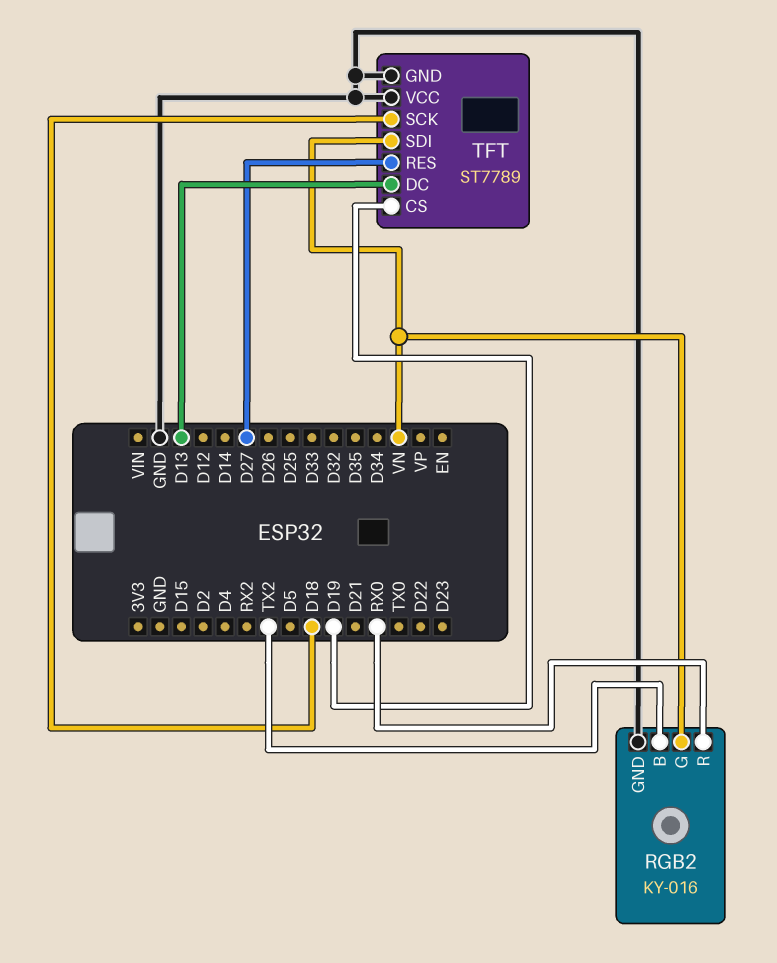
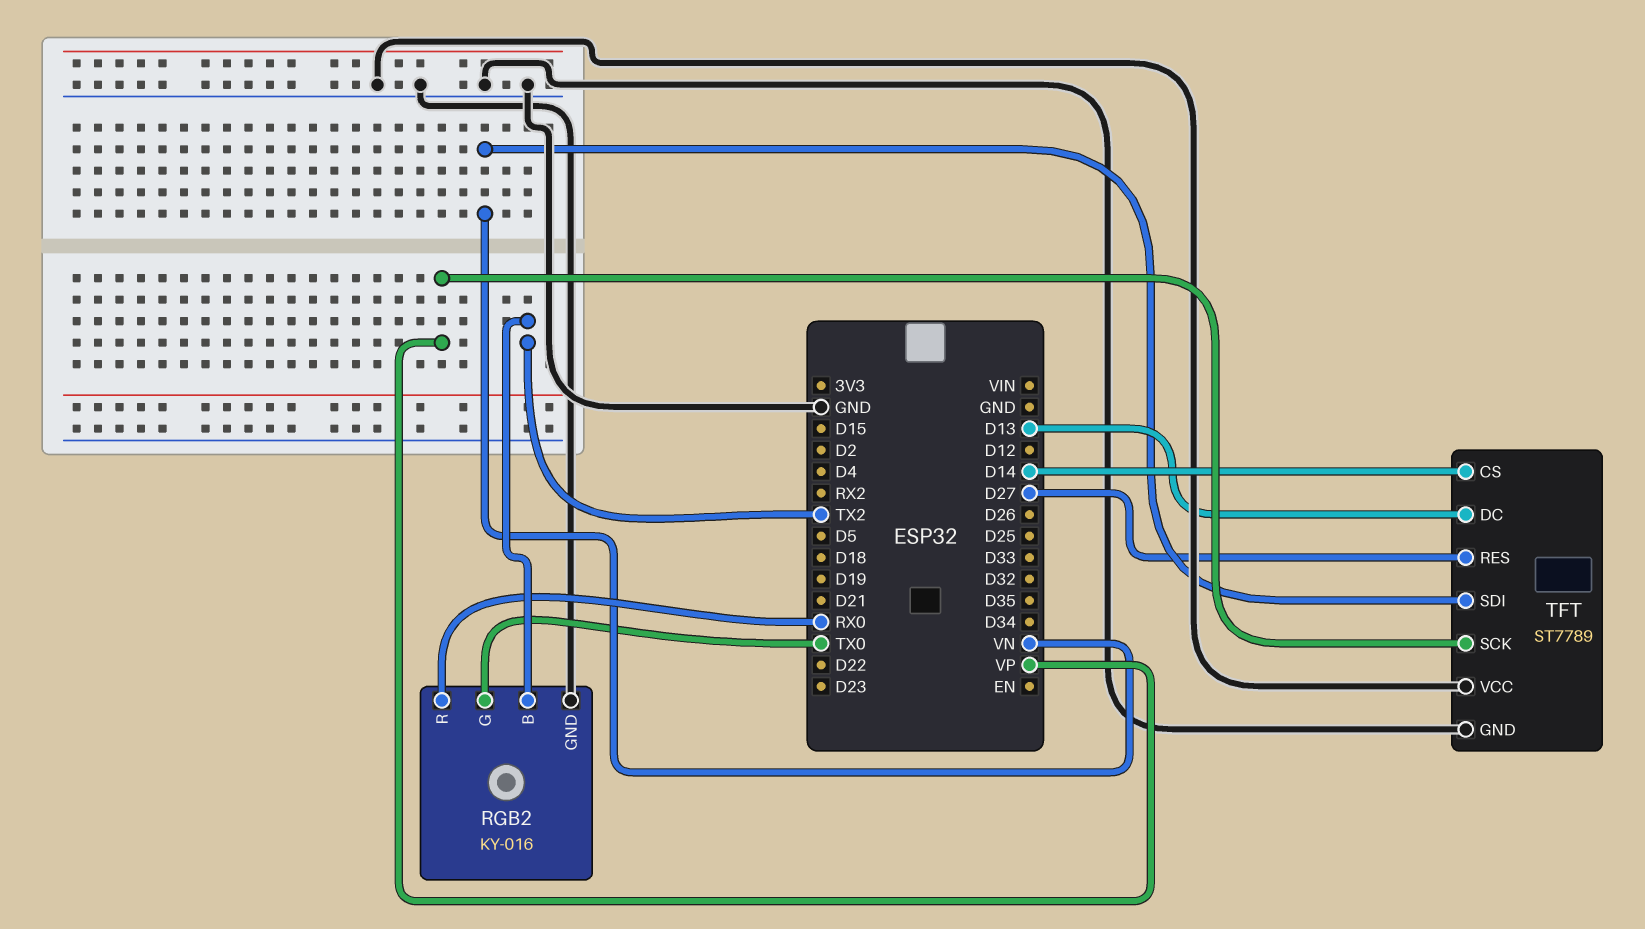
RGB2 pin G: VN -> TX0
TFT pin CS: D19 -> D14
TFT pin SCK: D18 -> VP

